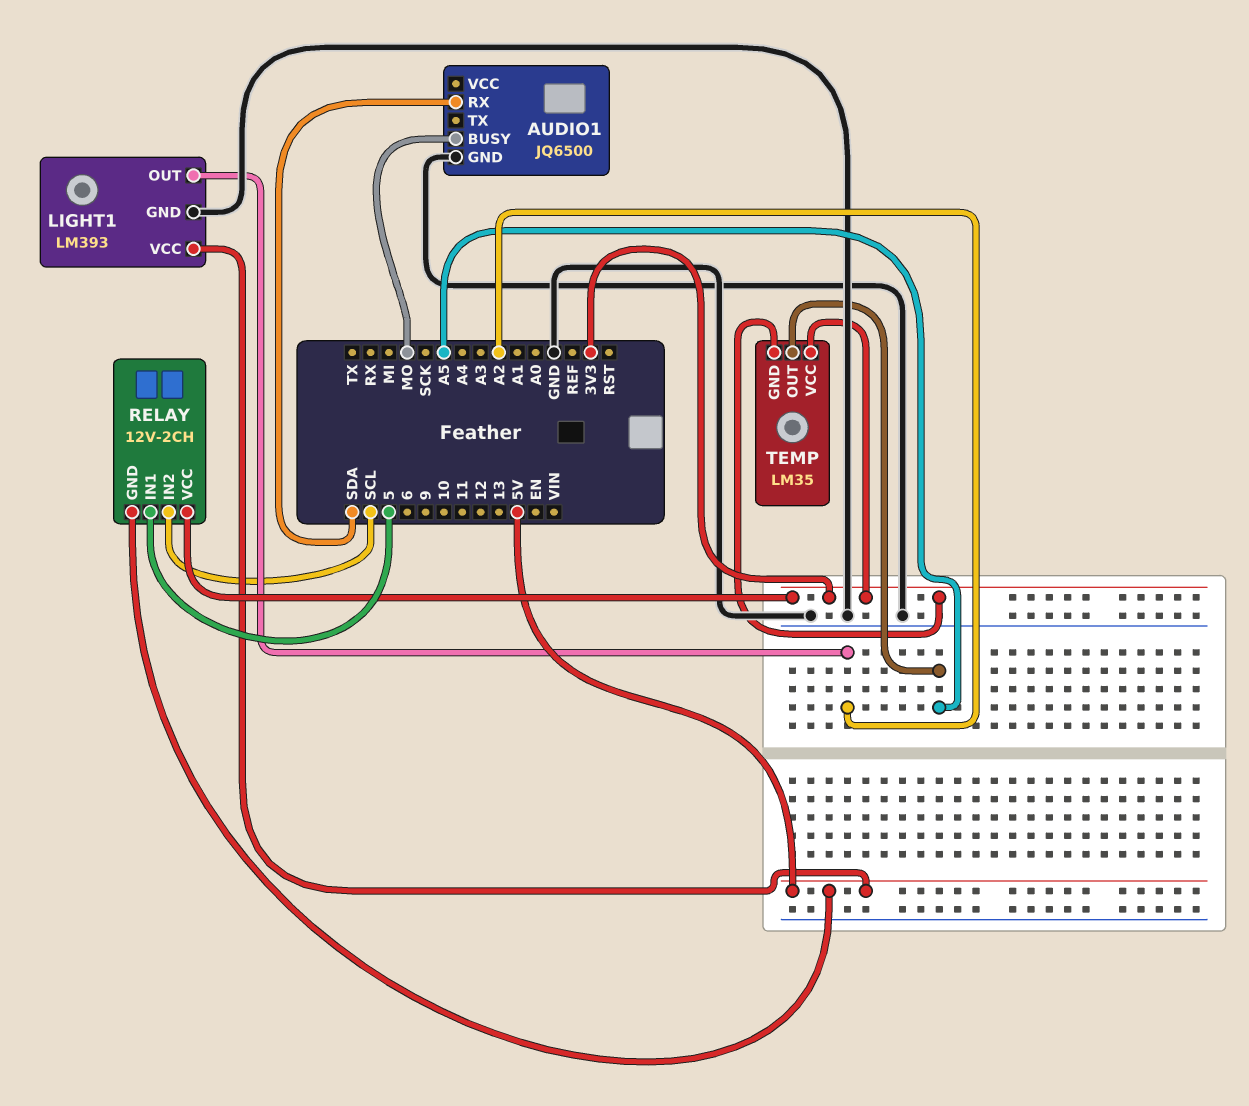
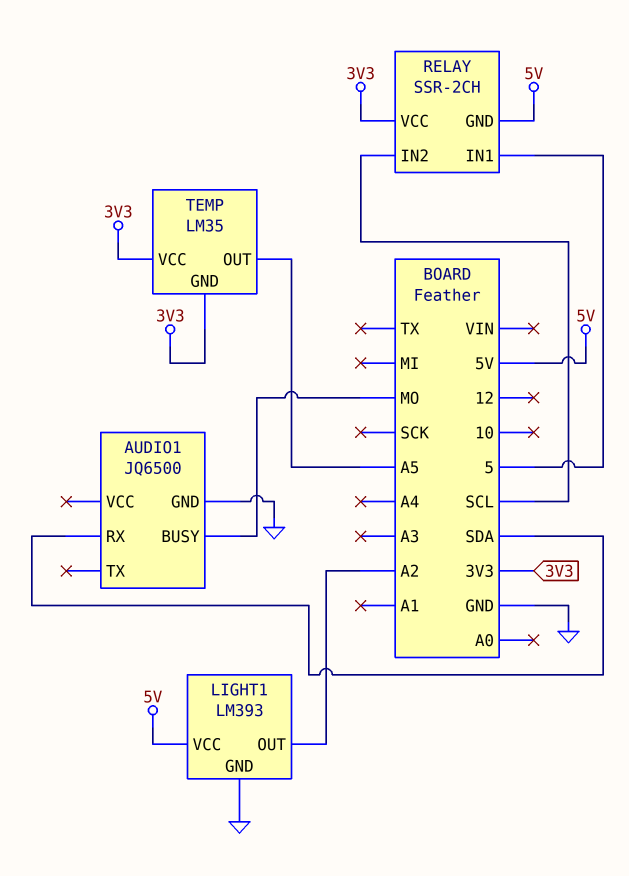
RELAY: 12V-2CH -> SSR-2CH

